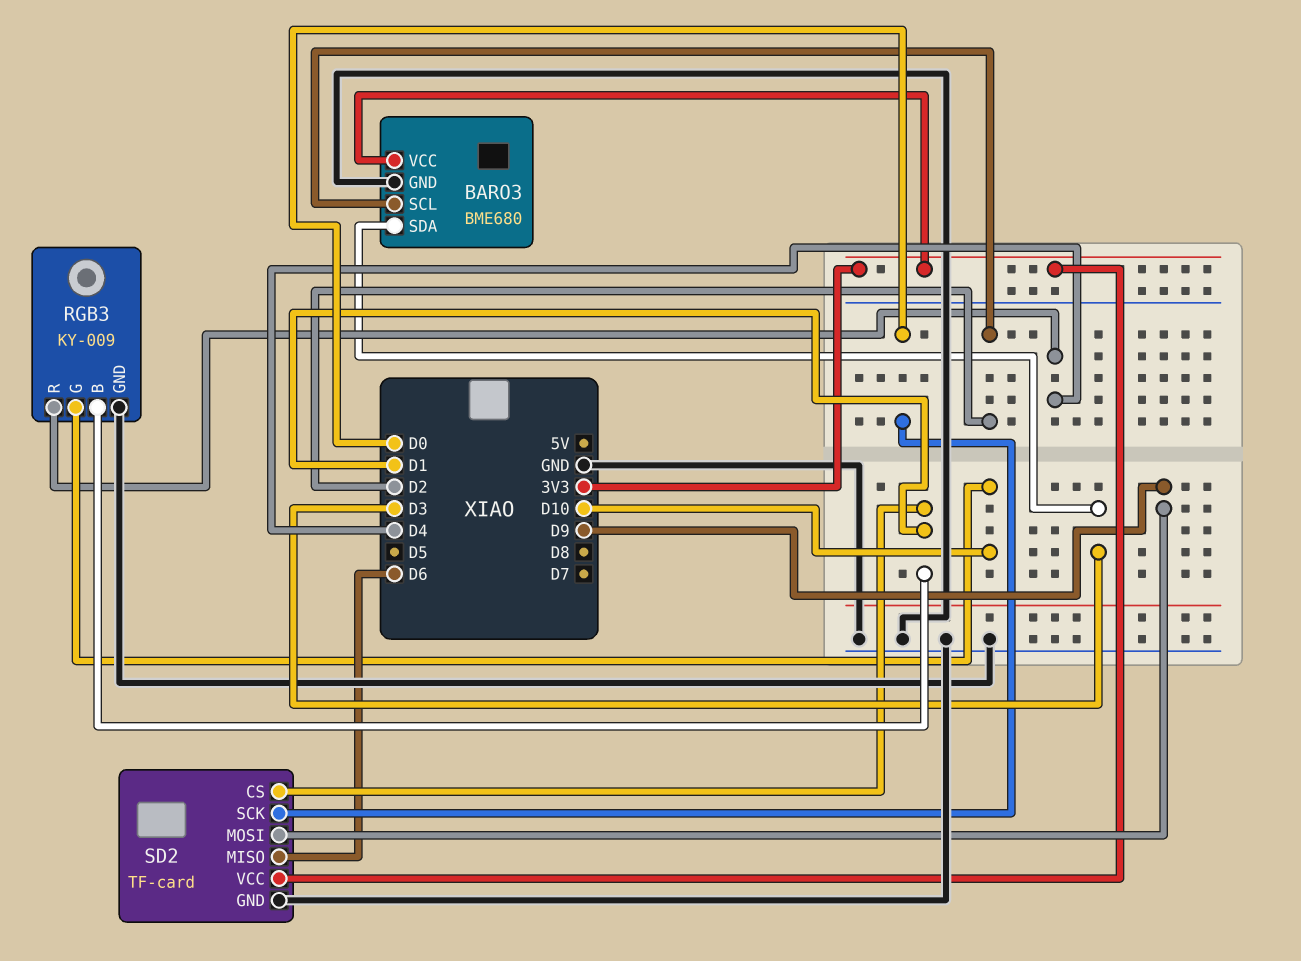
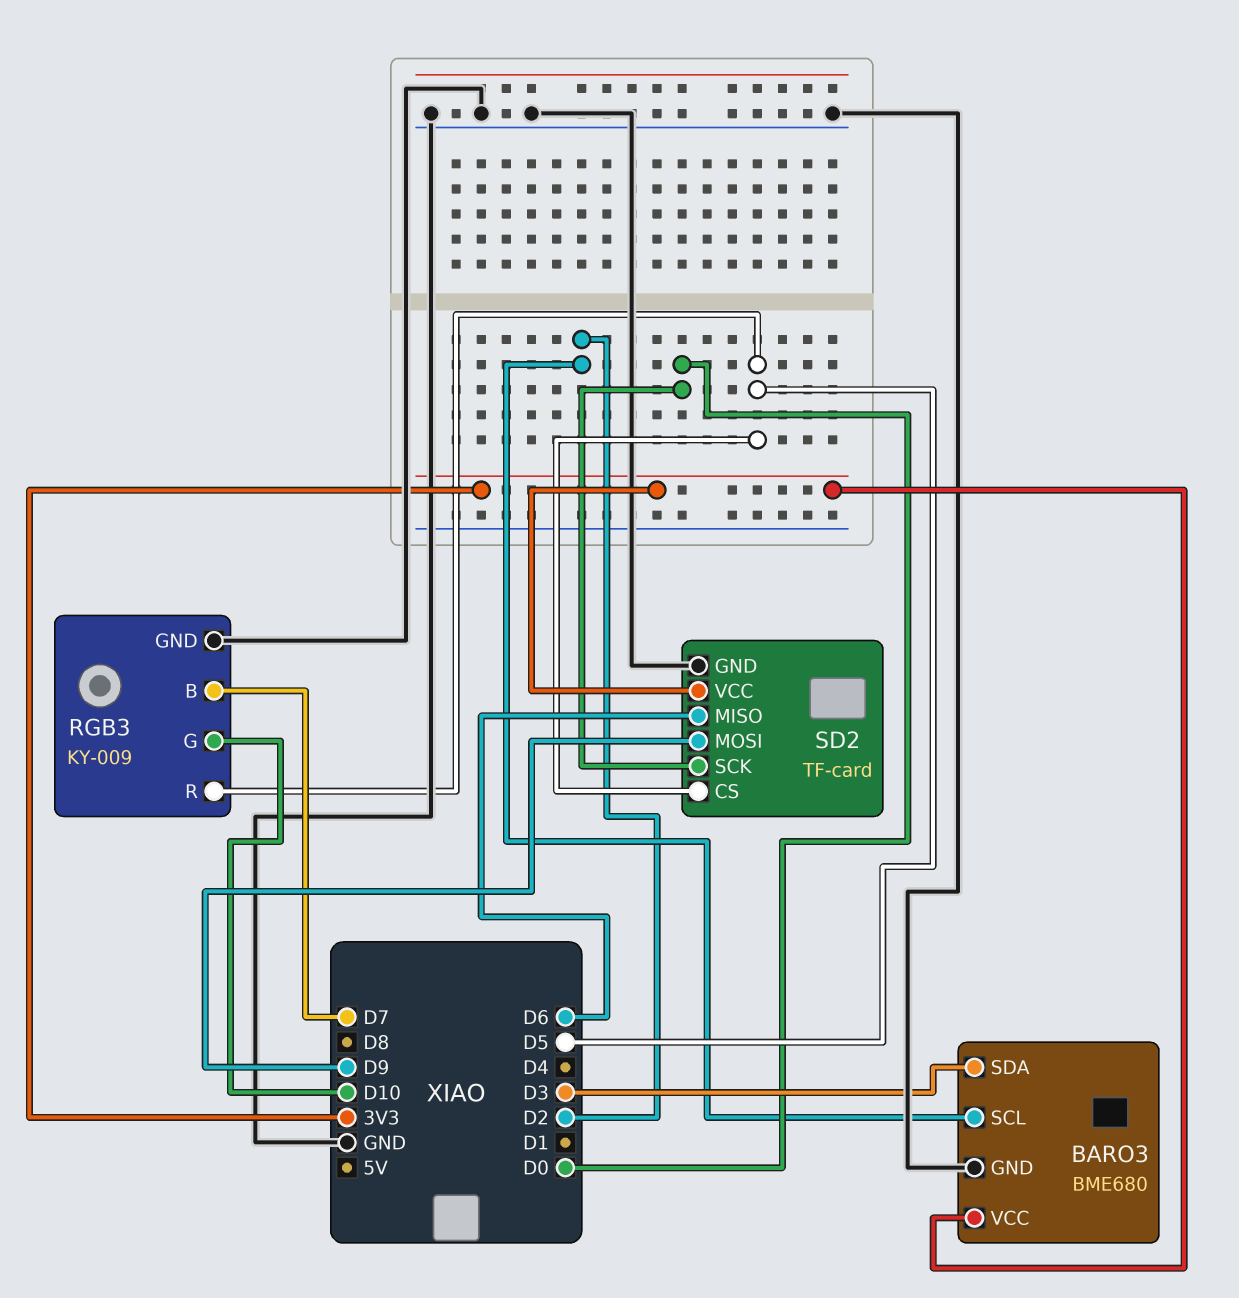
RGB3 pin B: D1 -> D7
RGB3 pin R: D4 -> D5
SD2 pin CS: D1 -> D5

